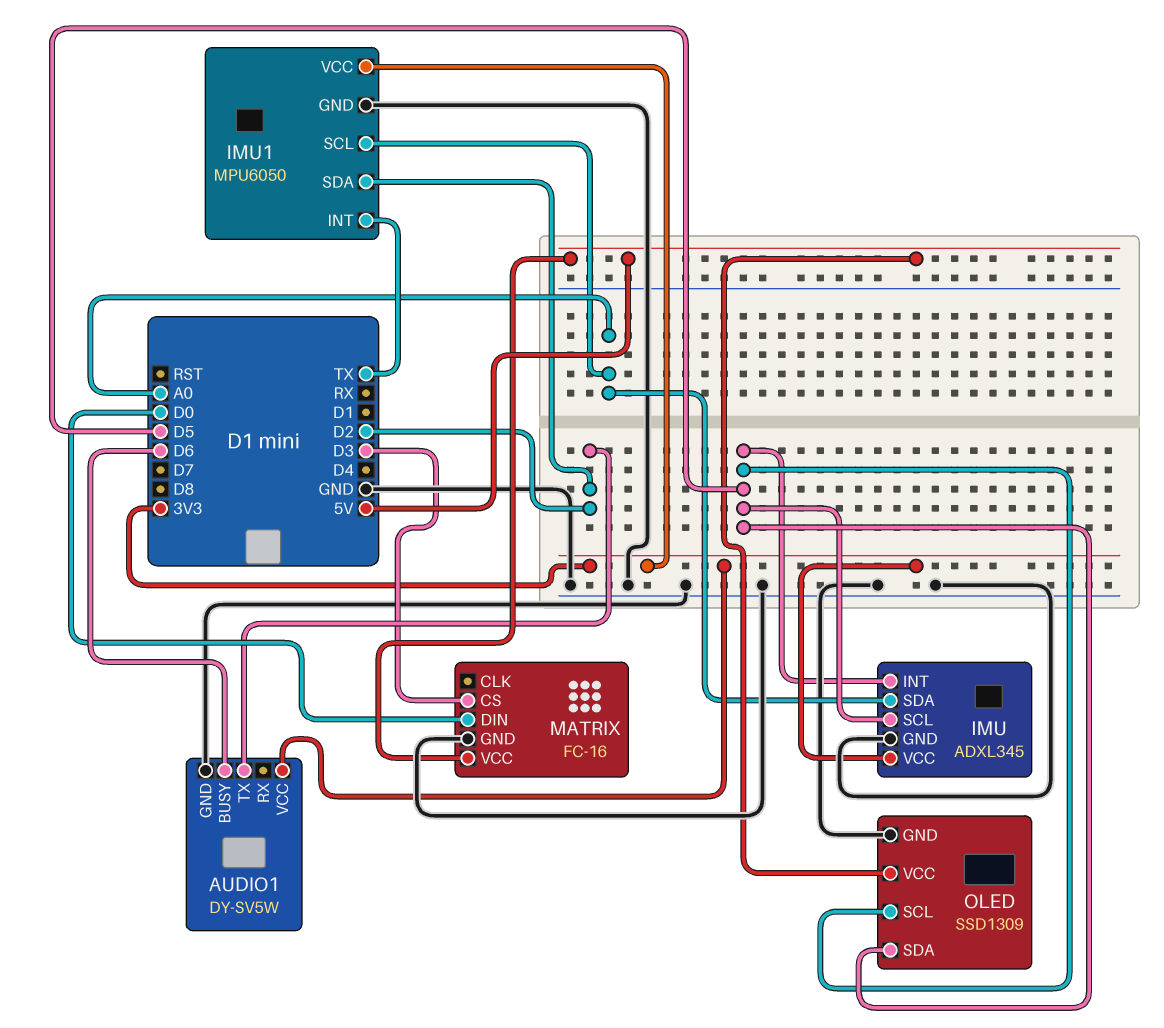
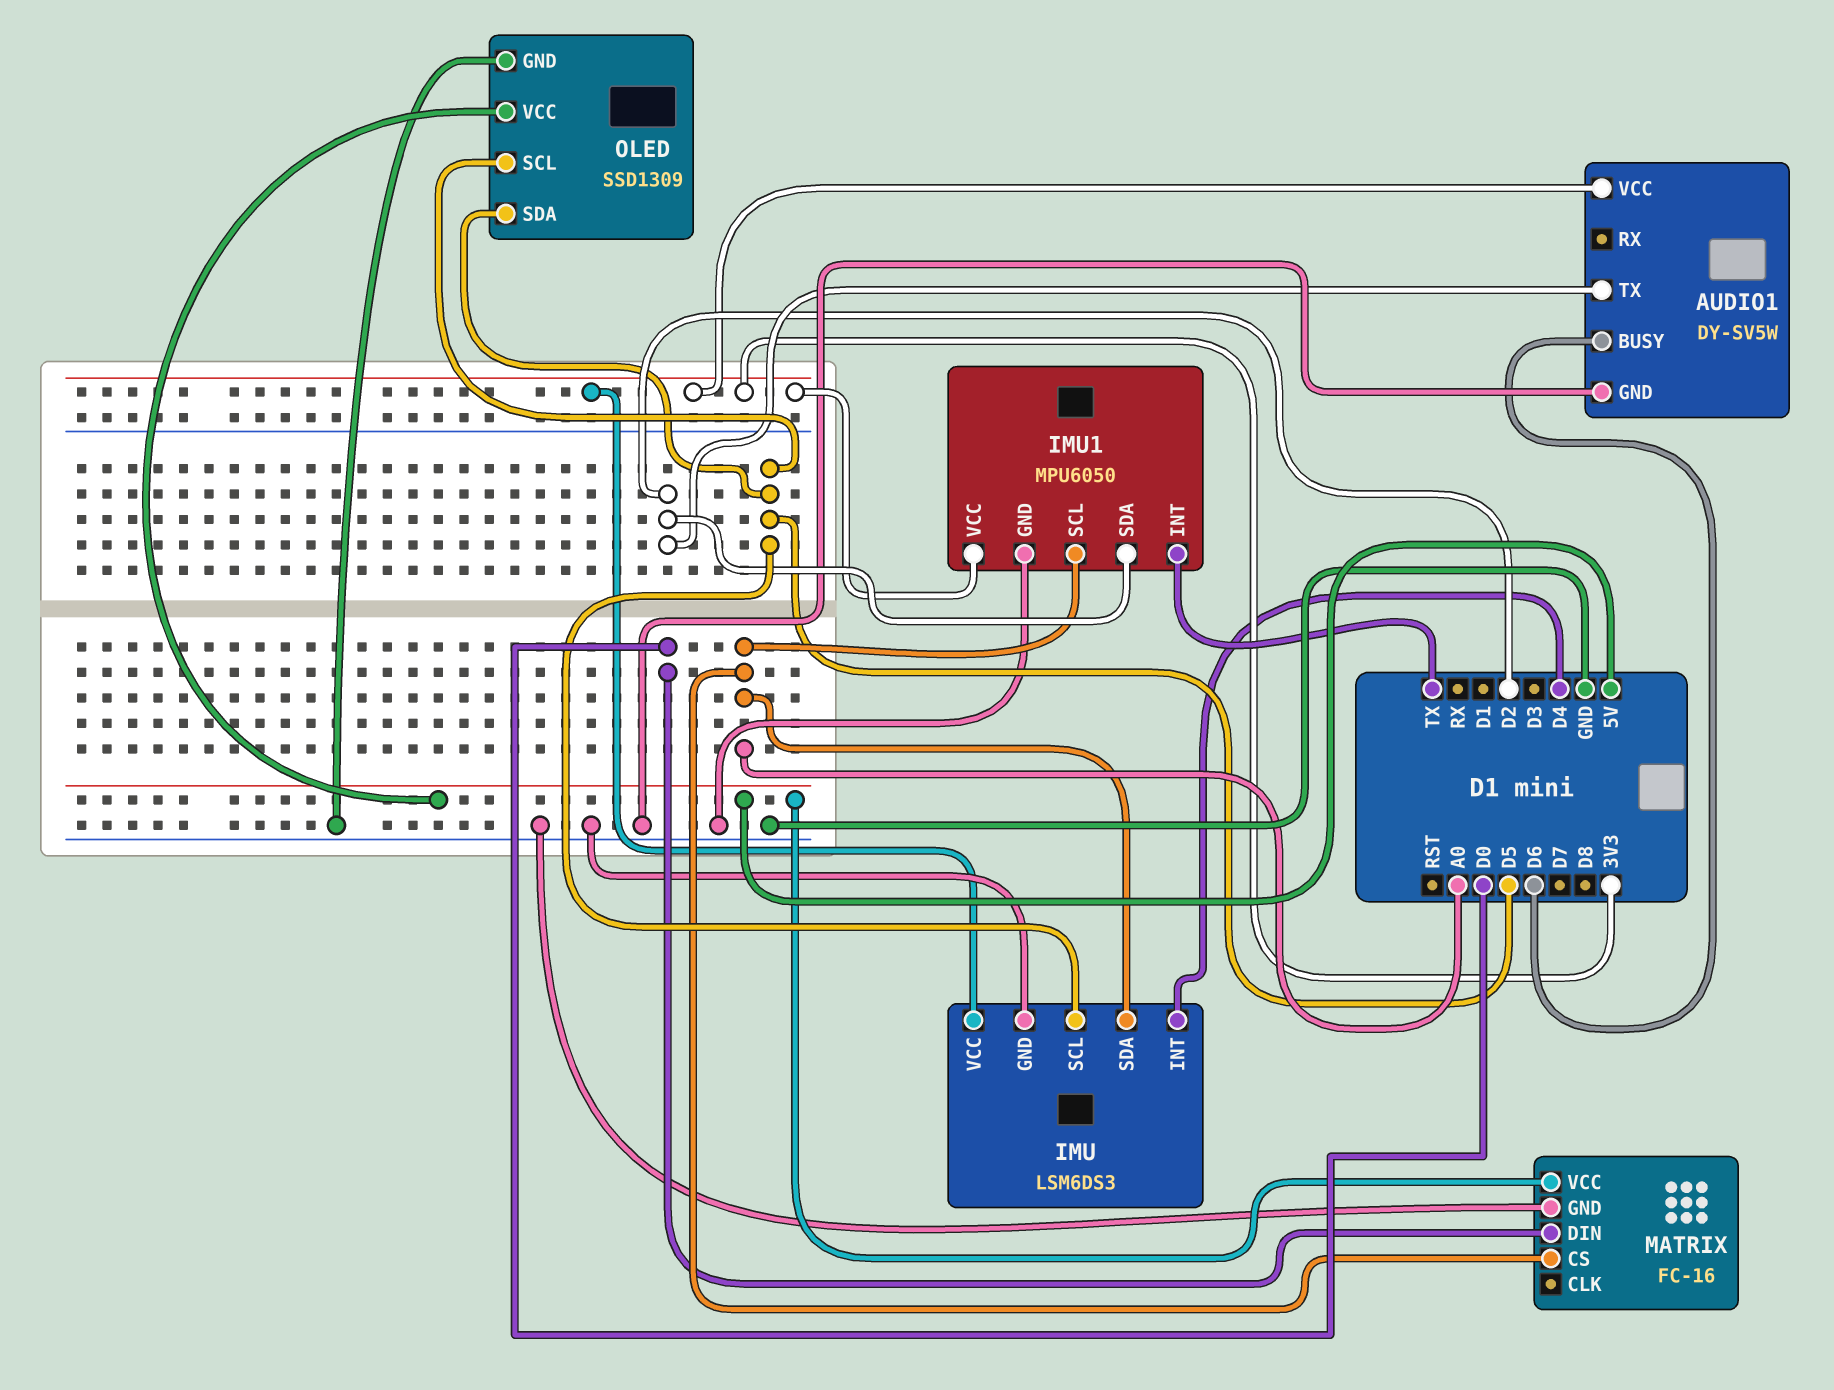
IMU: ADXL345 -> LSM6DS3
IMU pin INT: D5 -> D4
MATRIX pin CS: D3 -> A0

